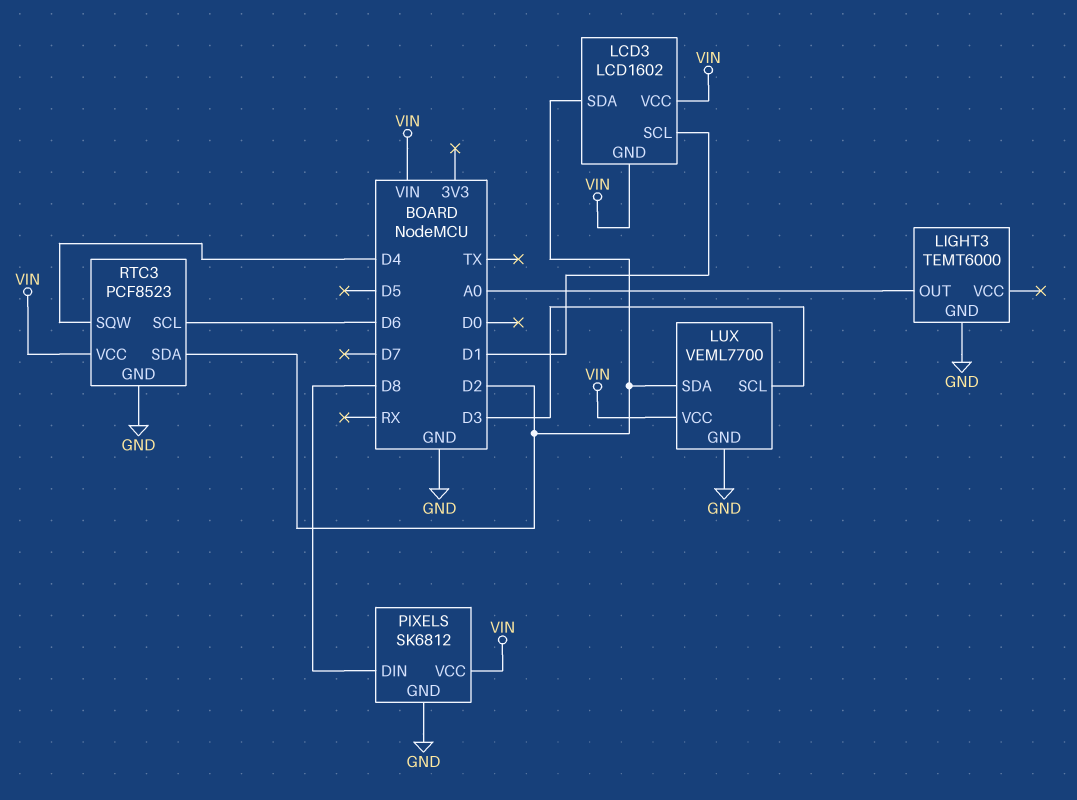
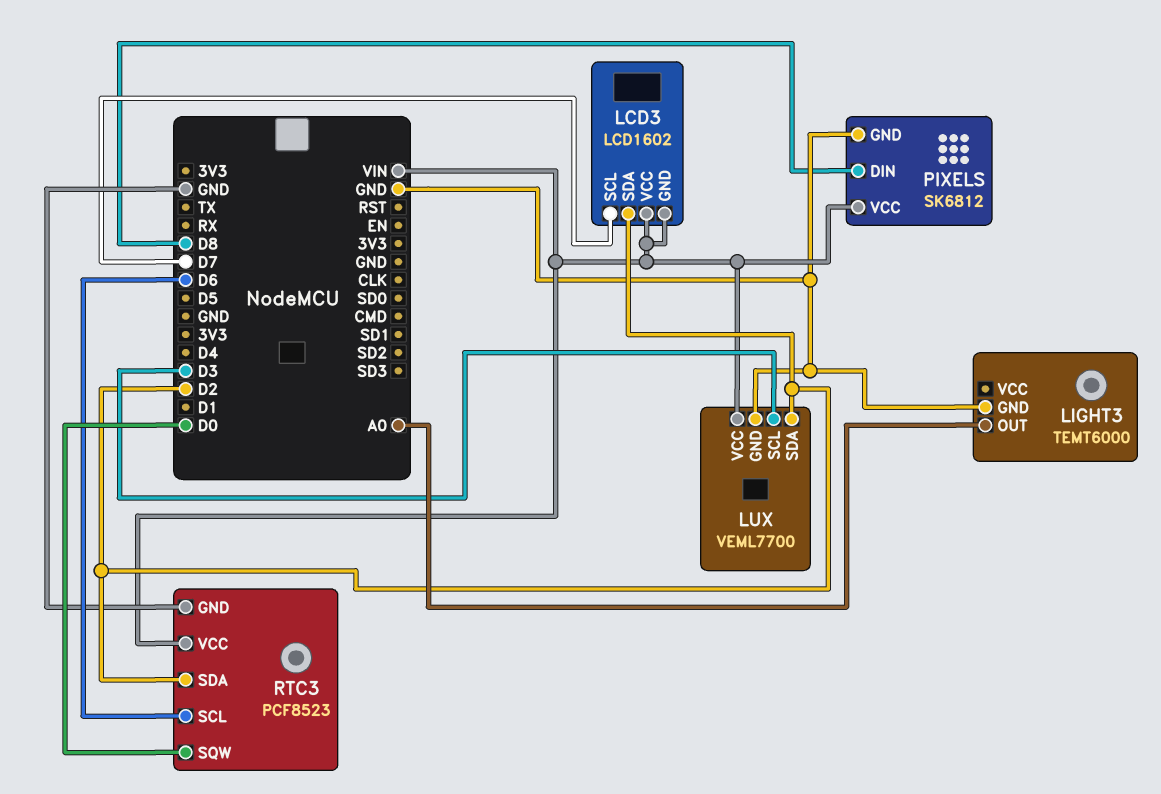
LCD3 pin SCL: D1 -> D7
RTC3 pin SQW: D4 -> D0

